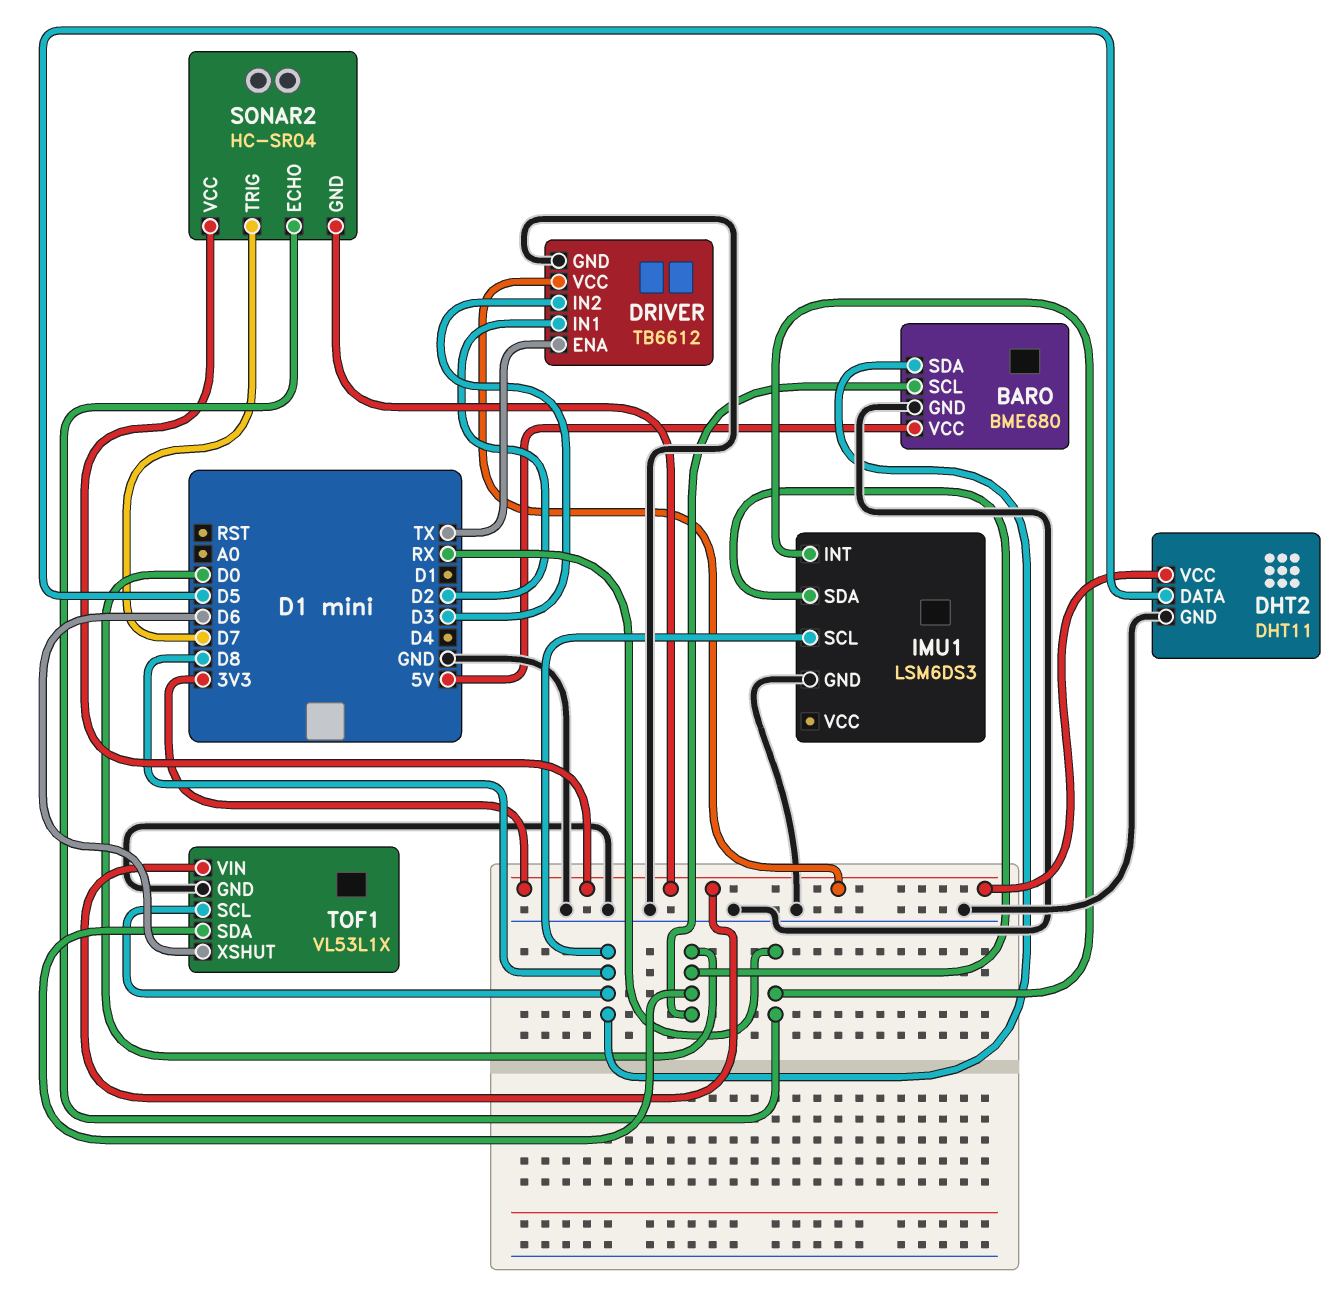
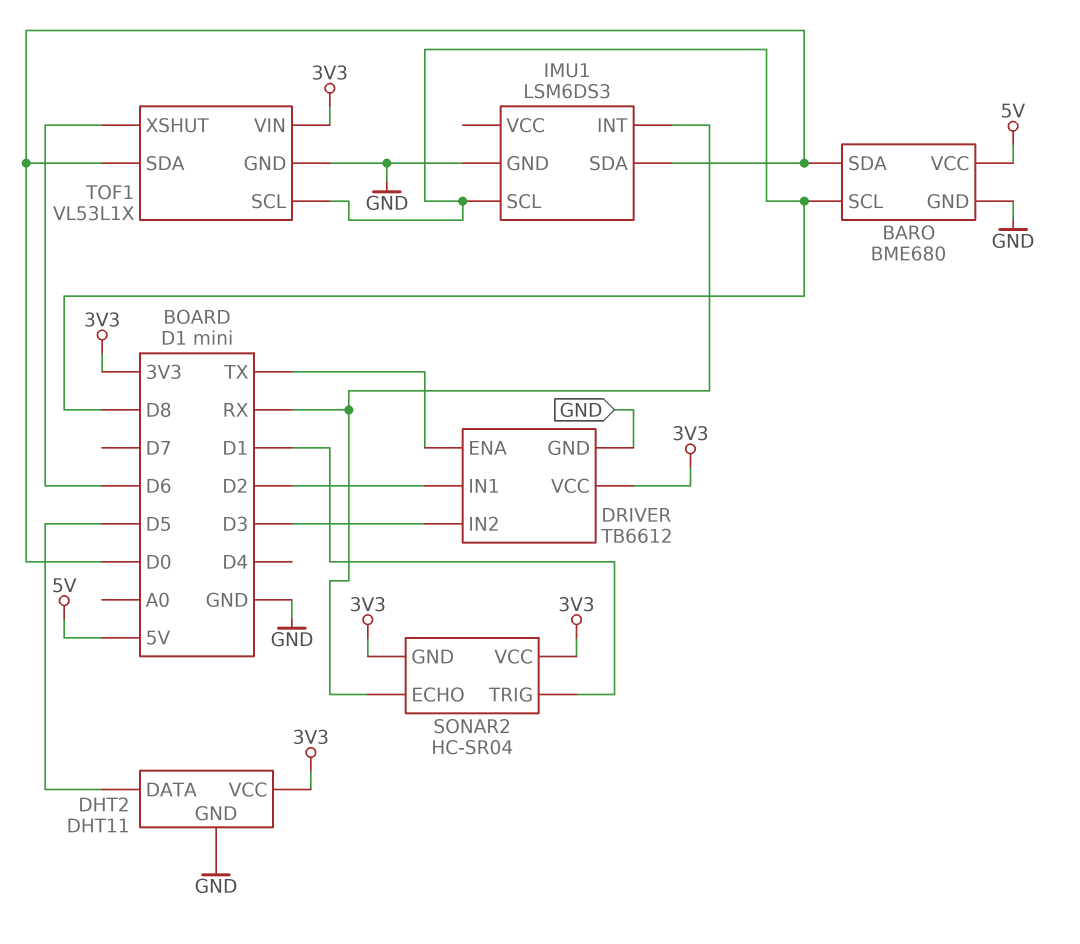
BARO pin SCL: D0 -> D8
BARO pin SDA: D8 -> D0
SONAR2 pin TRIG: D7 -> D1

